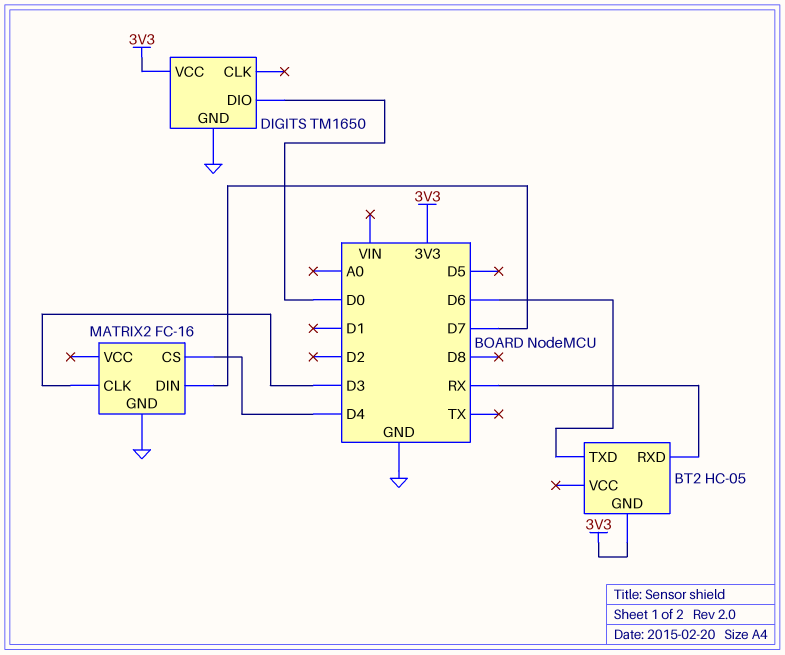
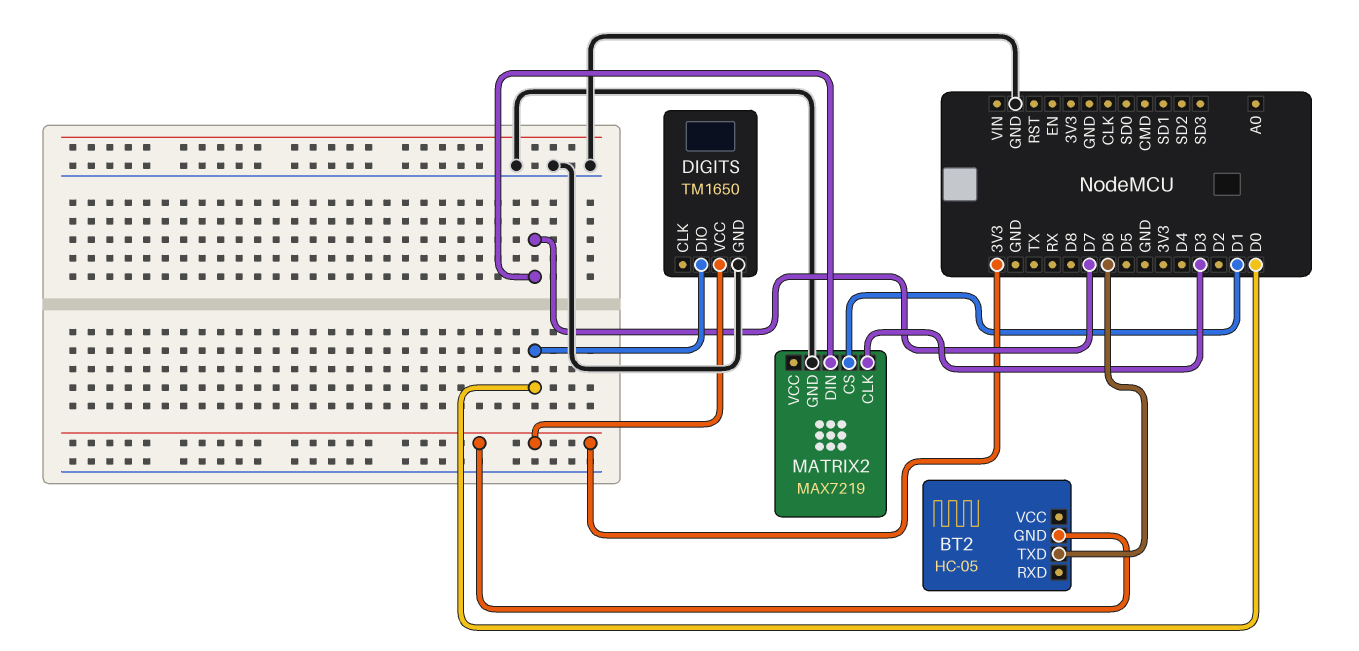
BT2 pin RXD: RX -> none
MATRIX2: FC-16 -> MAX7219
MATRIX2 pin CS: D4 -> D1

